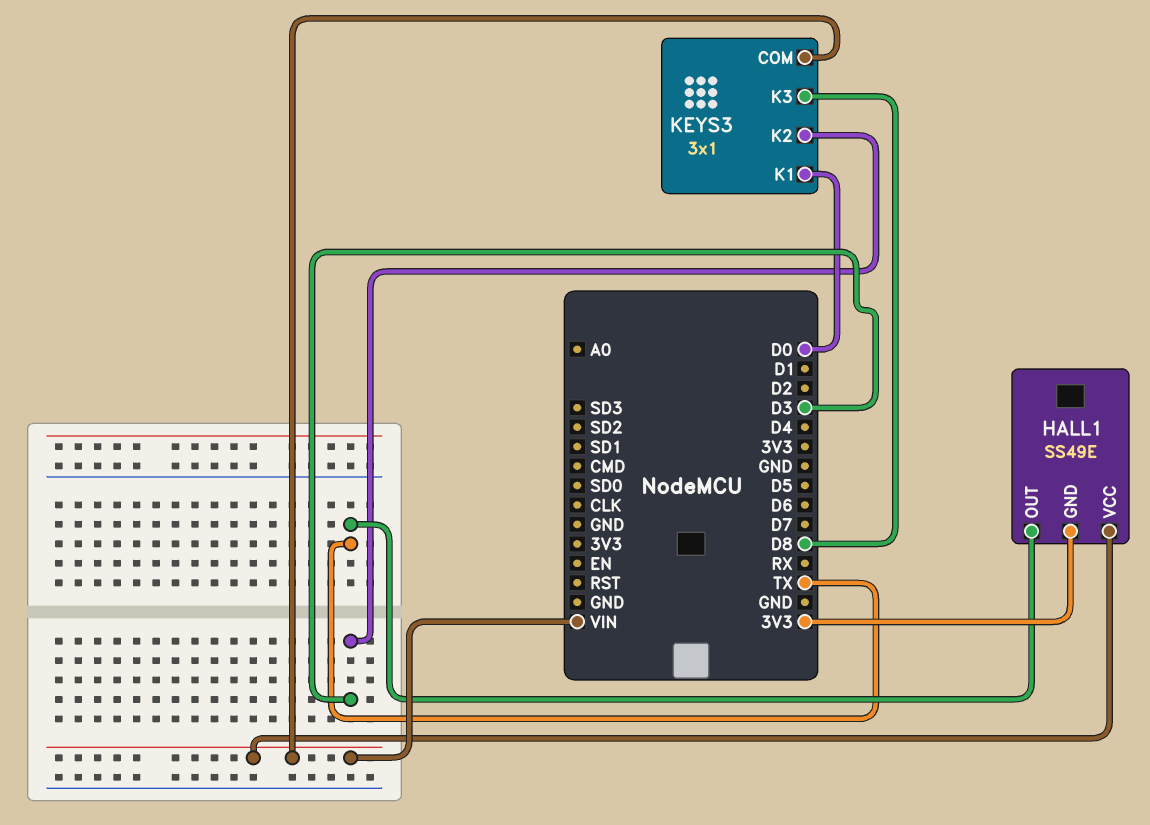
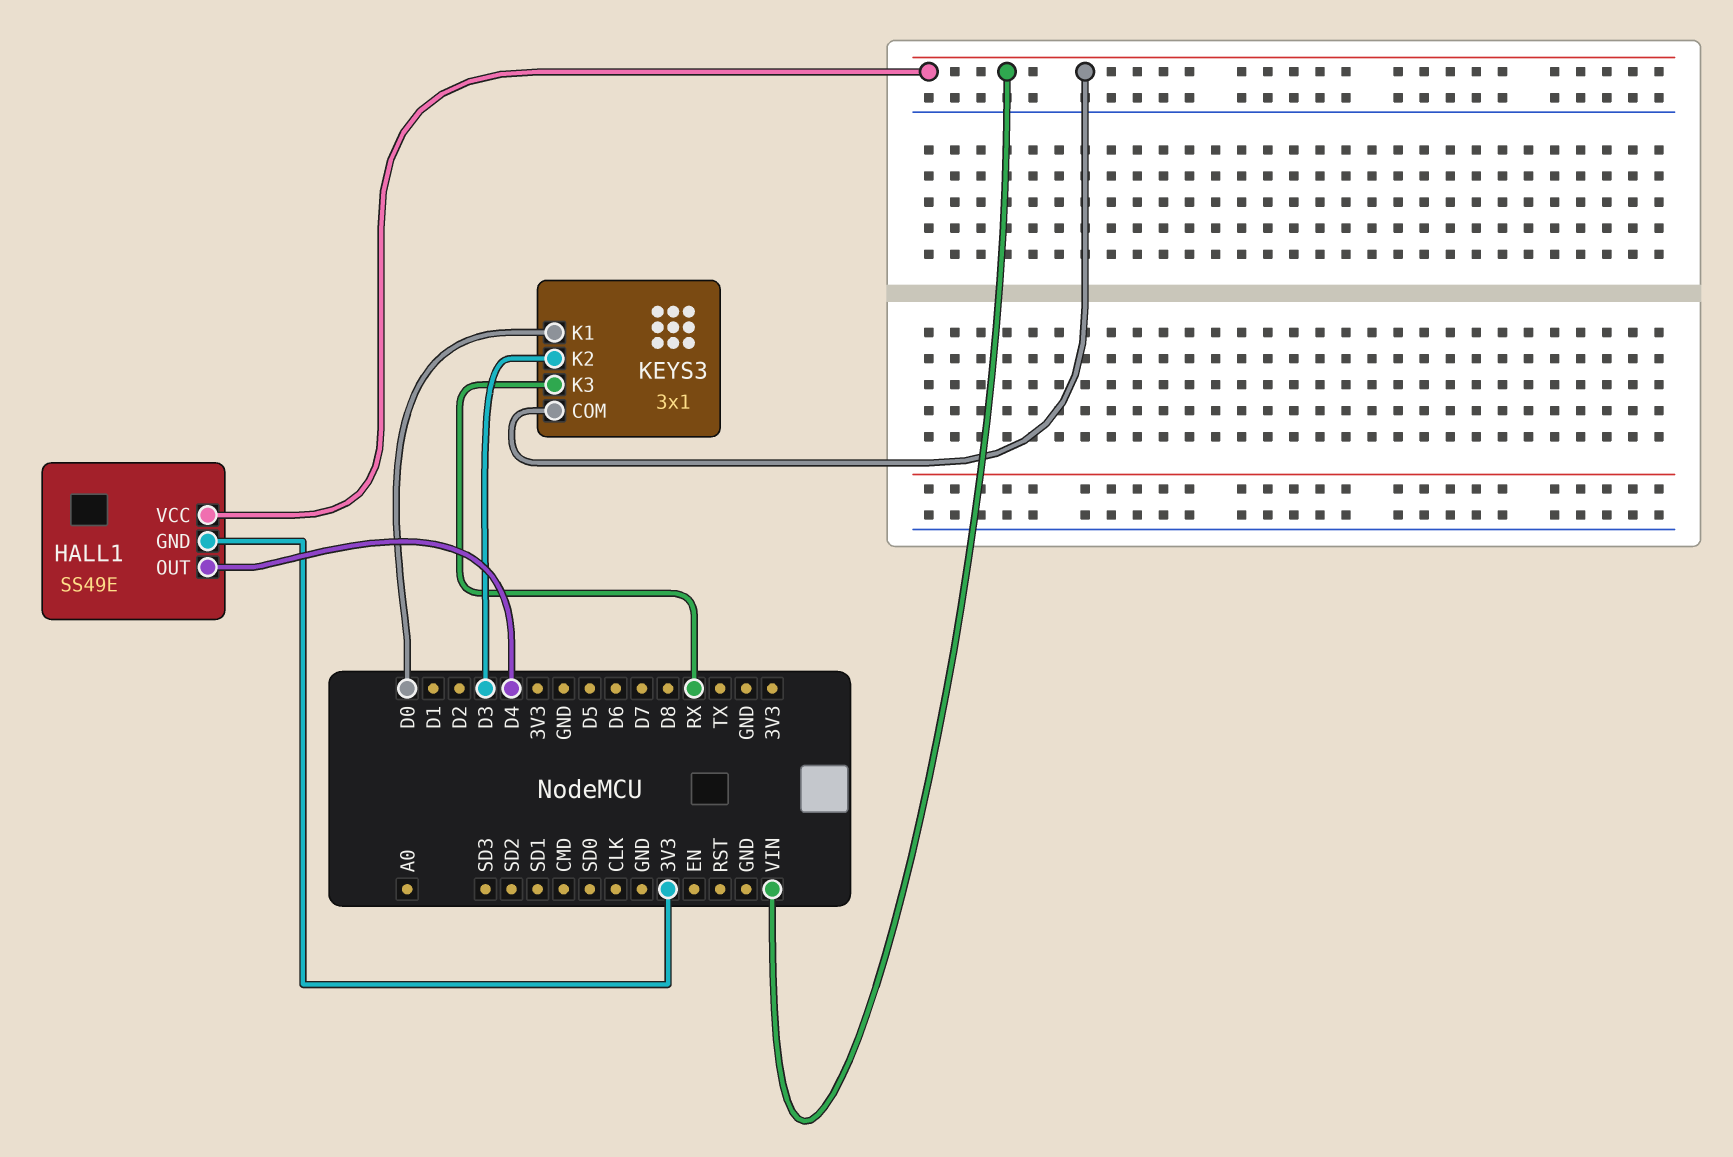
HALL1 pin OUT: TX -> D4
KEYS3 pin K3: D8 -> RX

